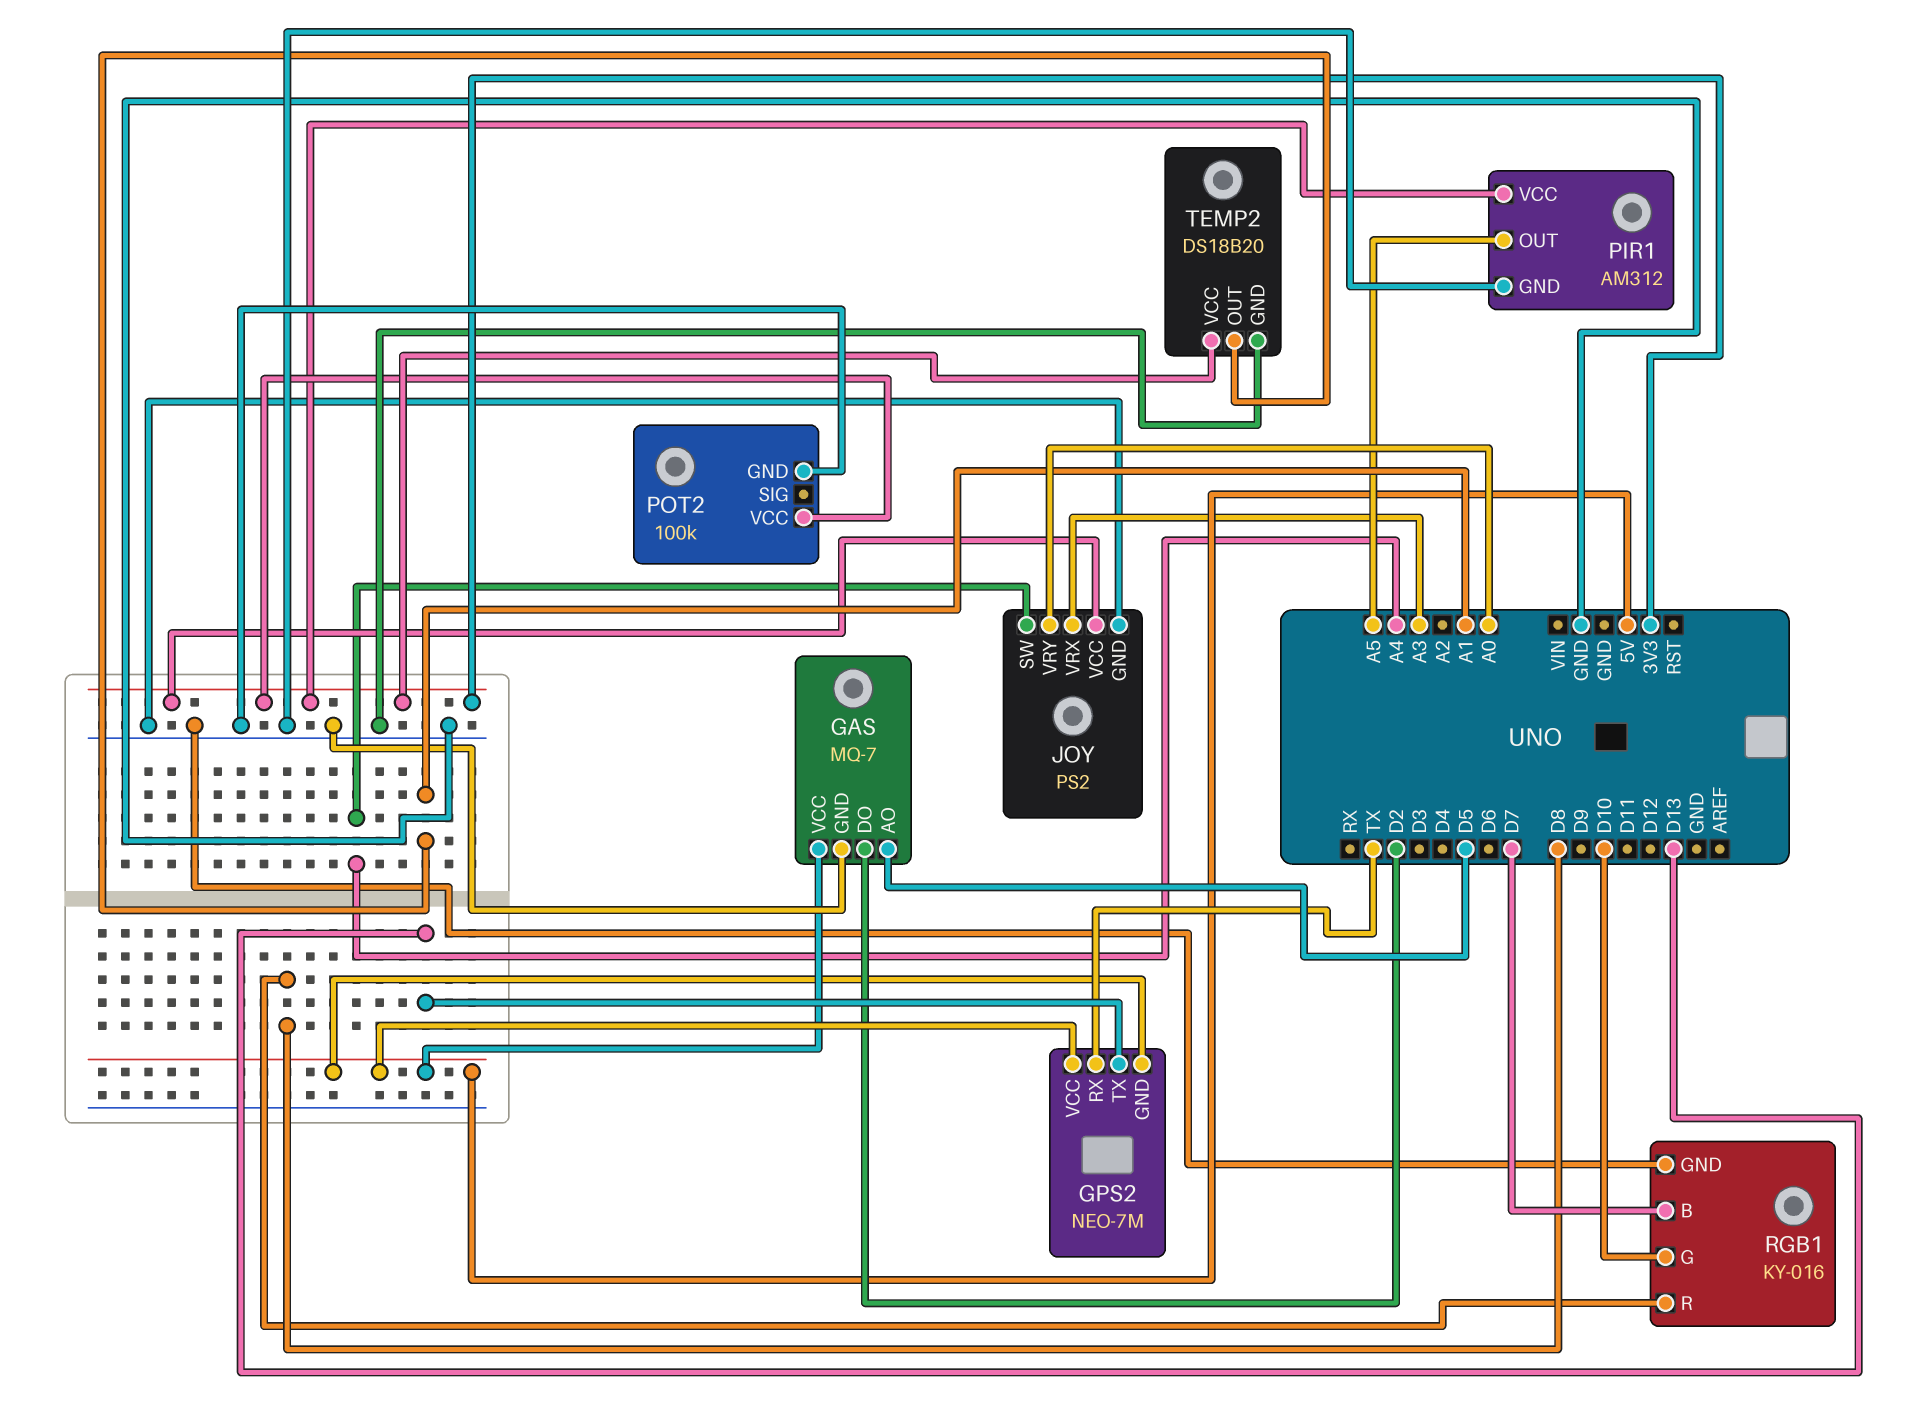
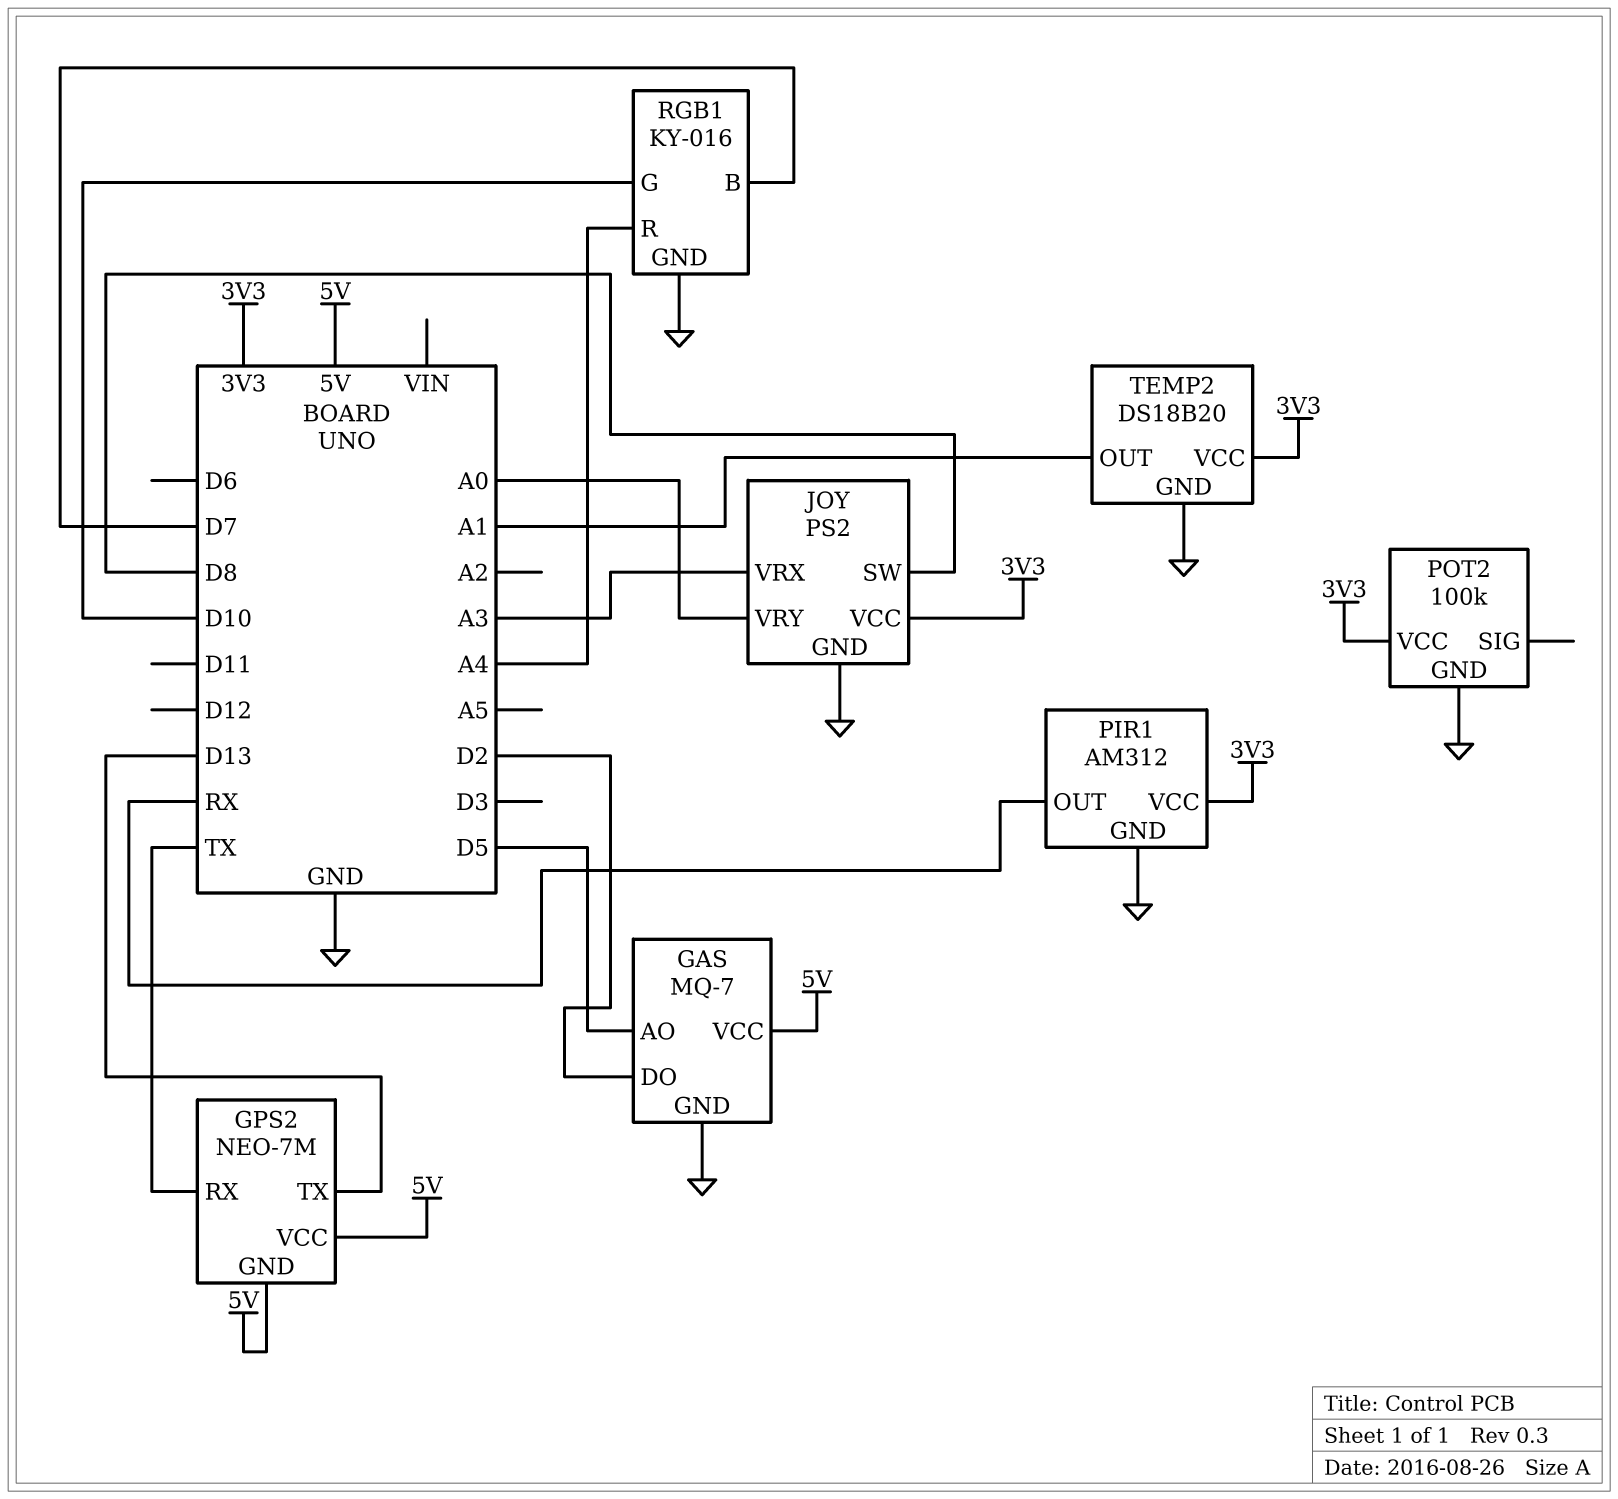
JOY pin SW: A4 -> D8
PIR1 pin OUT: A5 -> RX
RGB1 pin R: D8 -> A4

